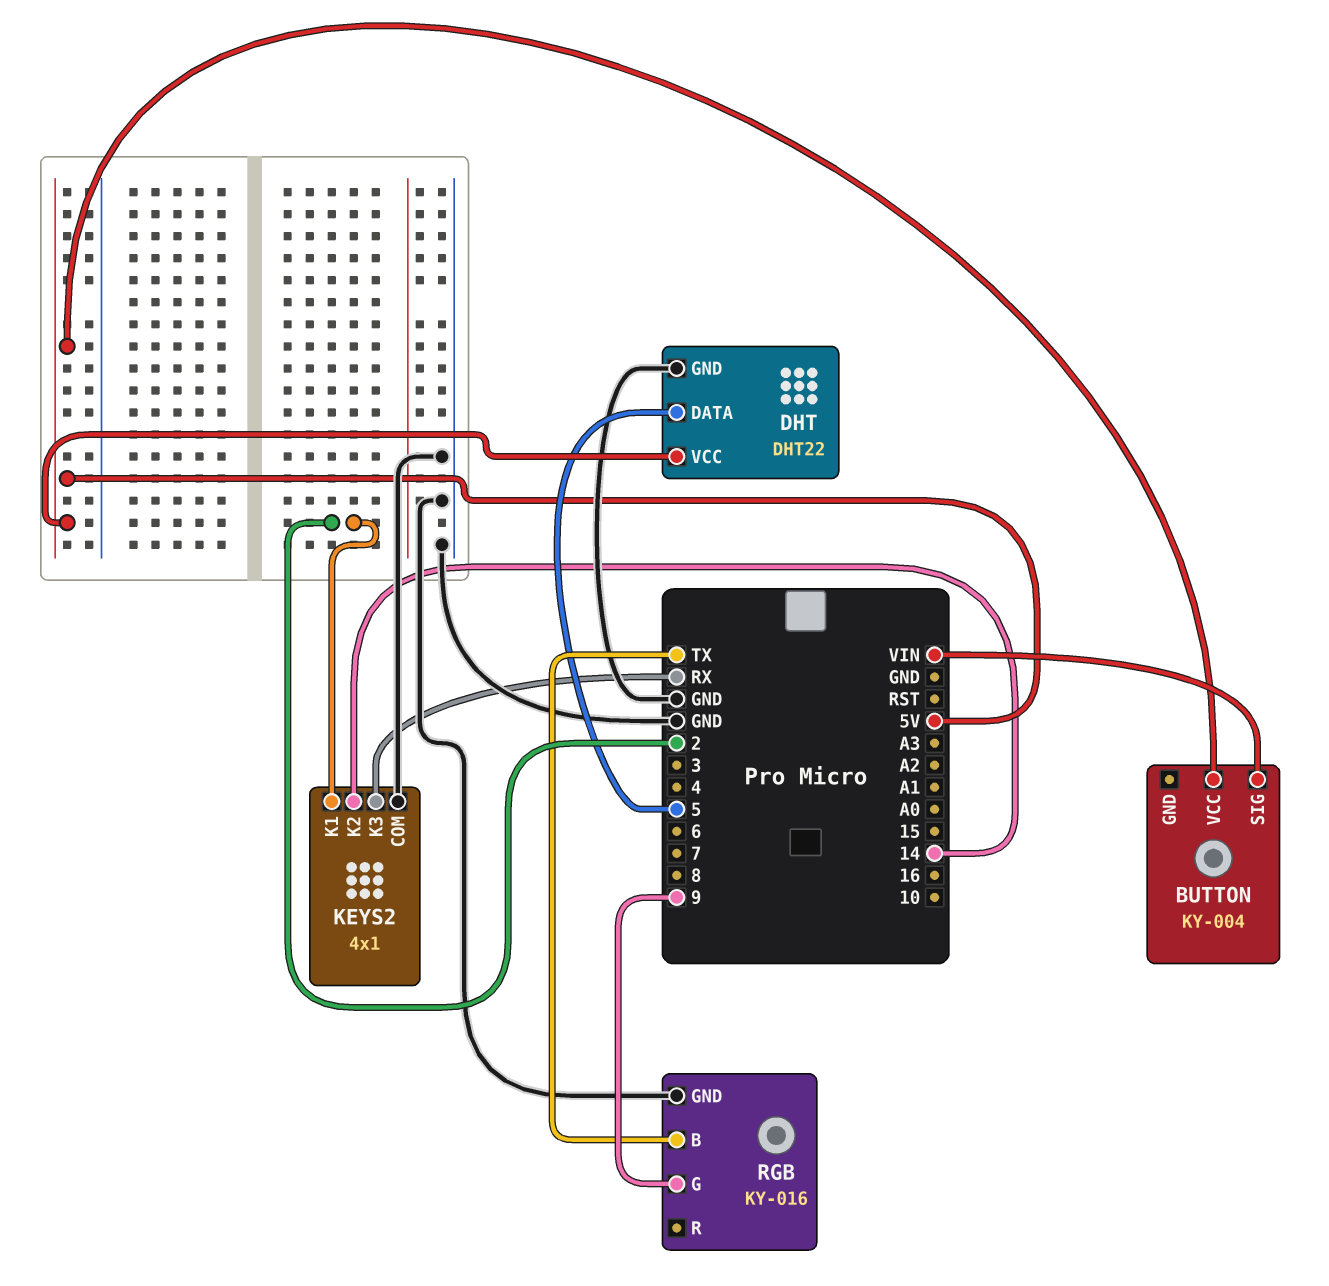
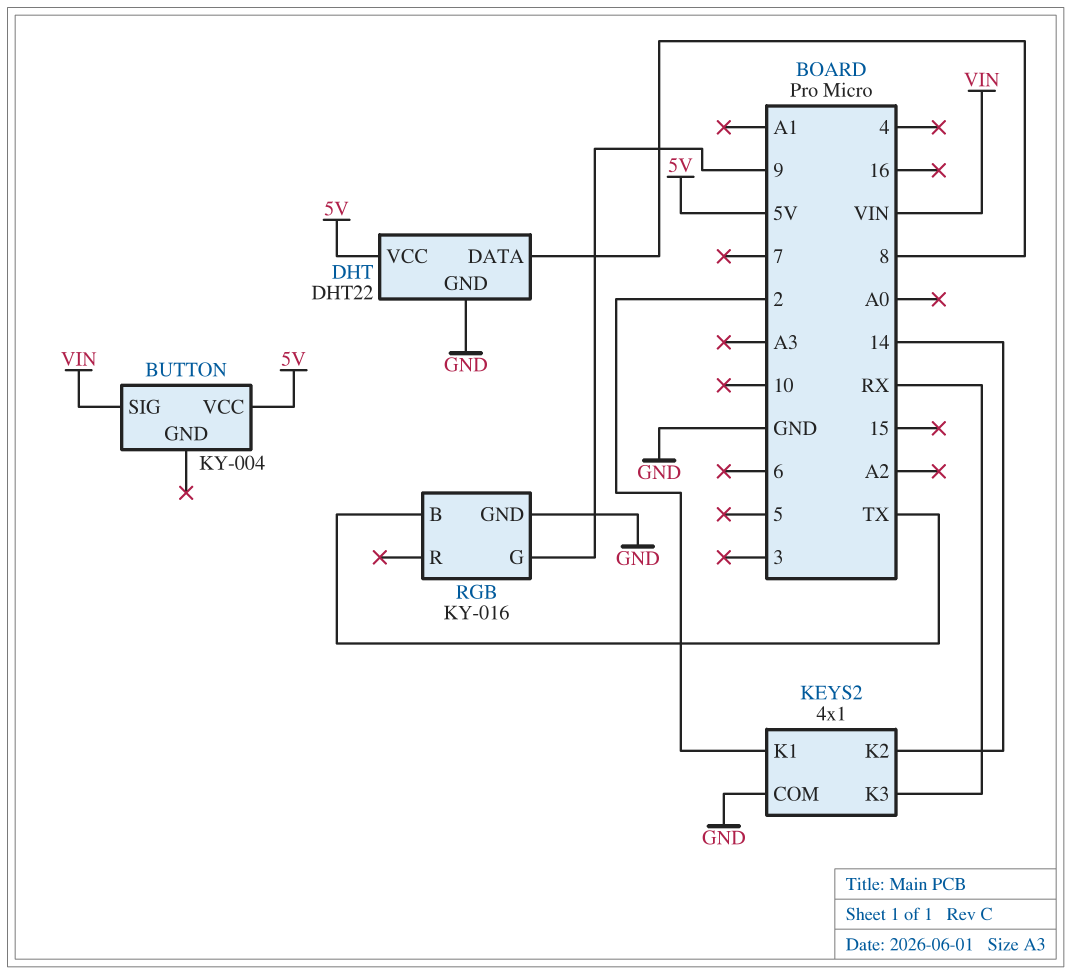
DHT pin DATA: 5 -> 8

